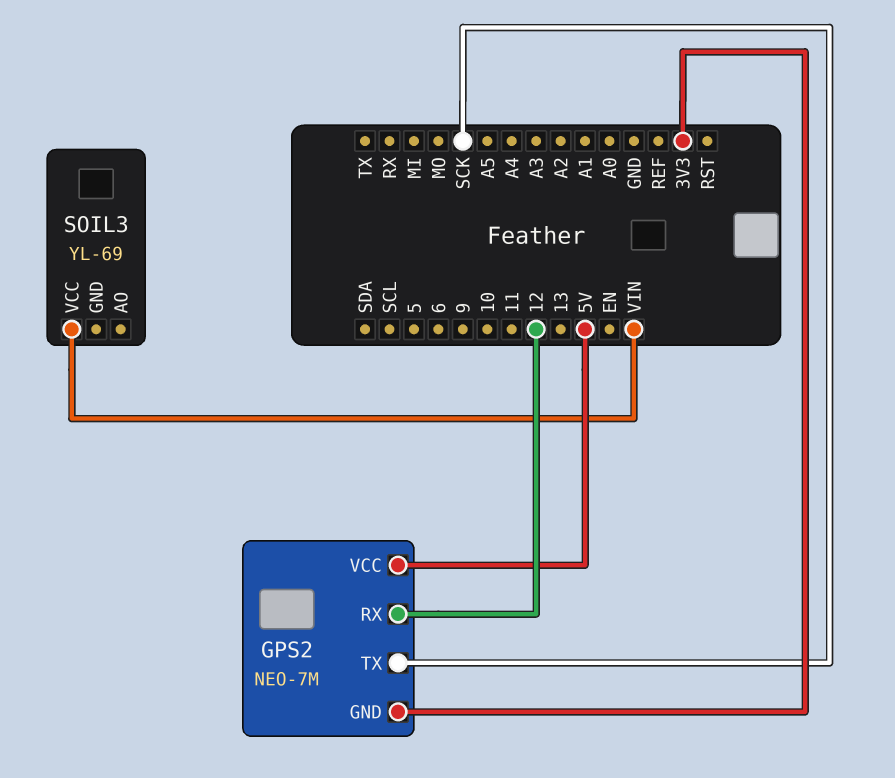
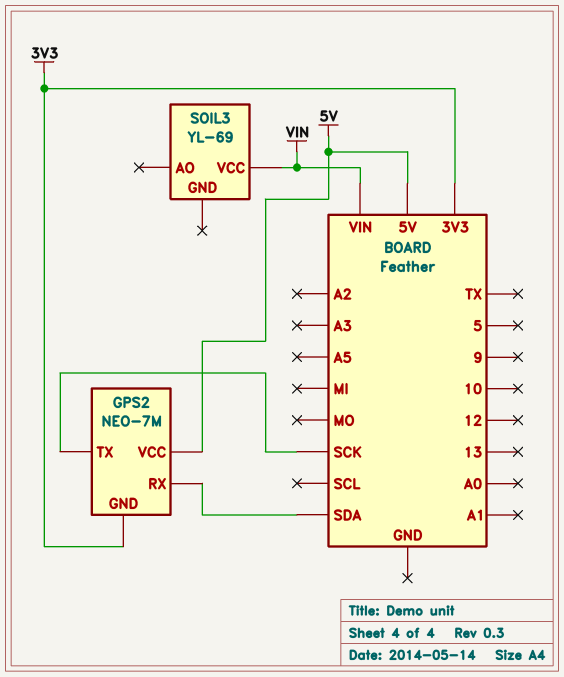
GPS2 pin RX: 12 -> SDA

